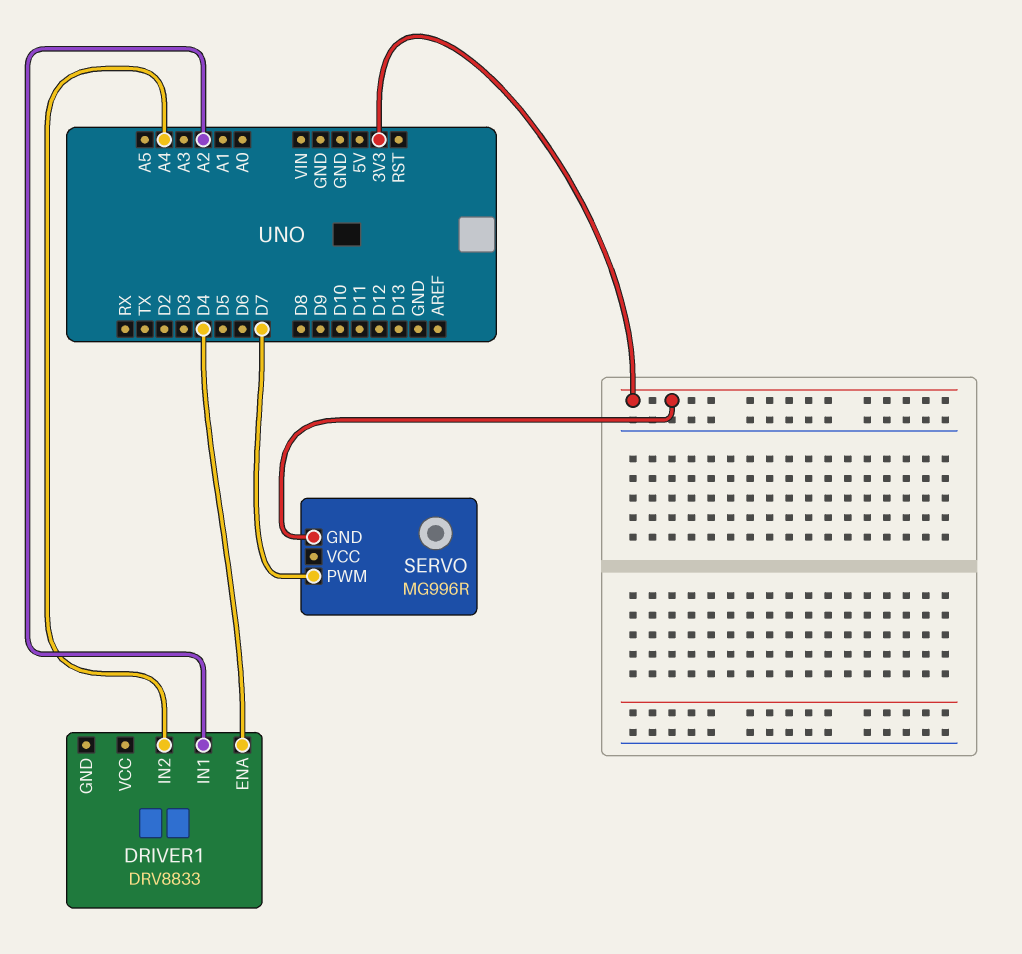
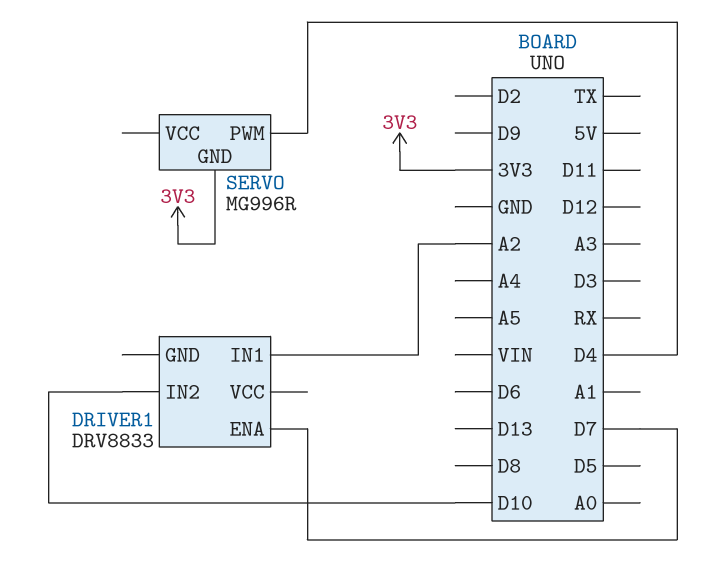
DRIVER1 pin ENA: D4 -> D7
DRIVER1 pin IN2: A4 -> D10
SERVO pin PWM: D7 -> D4

